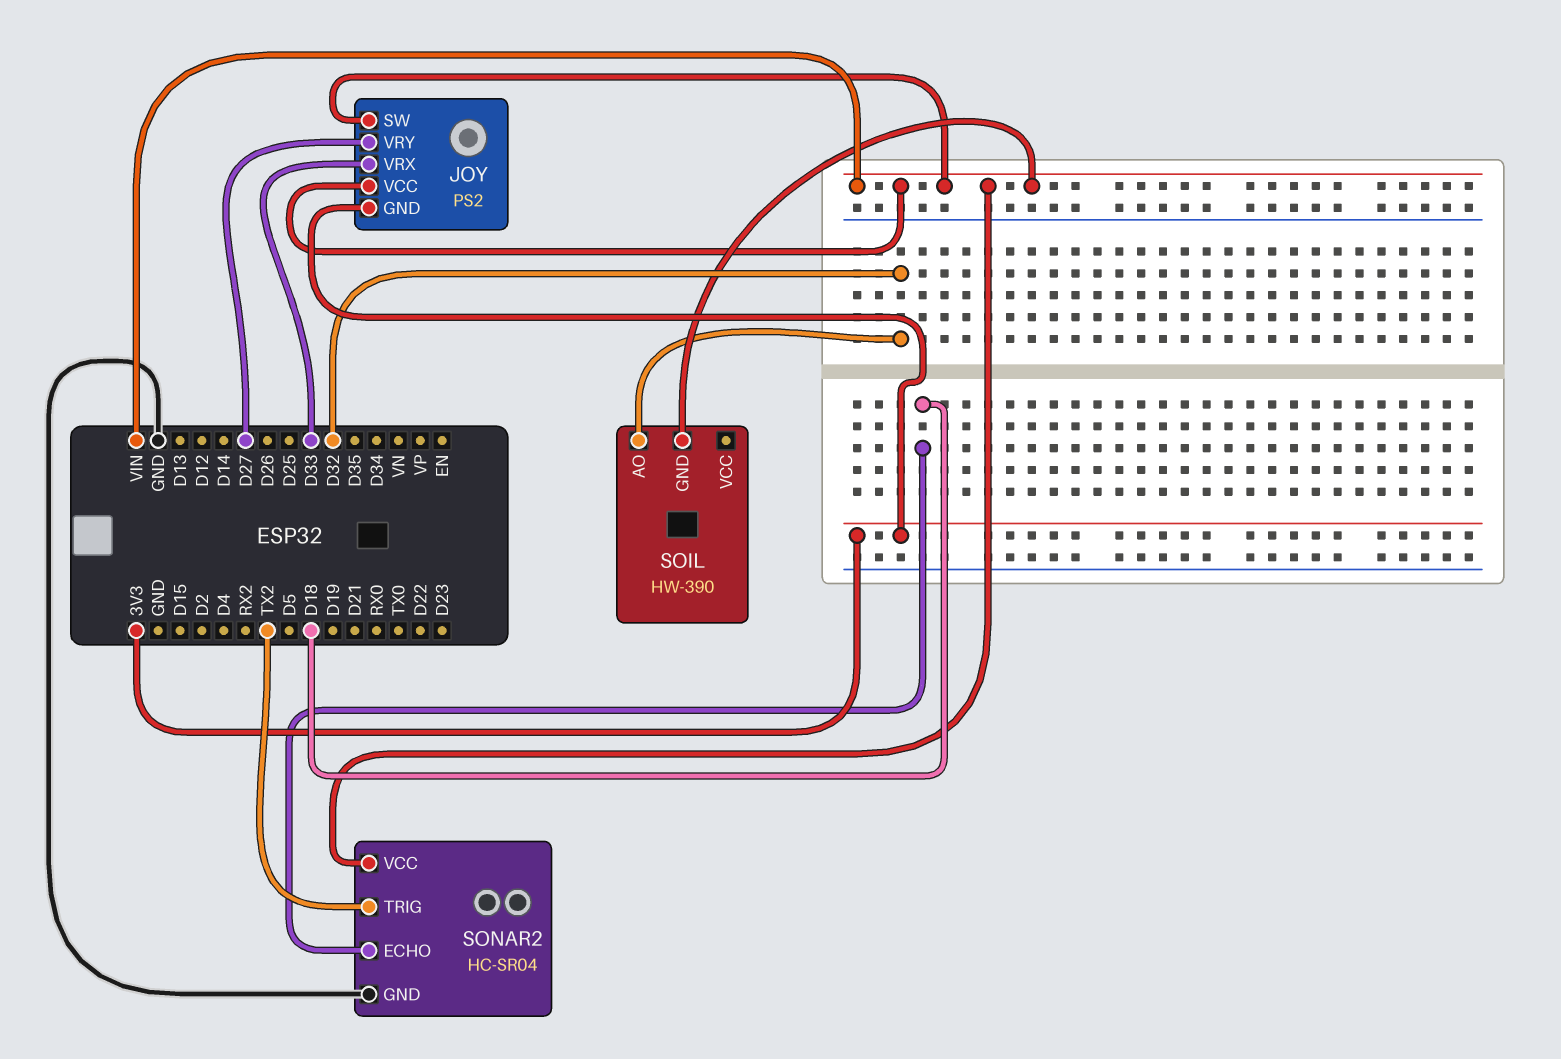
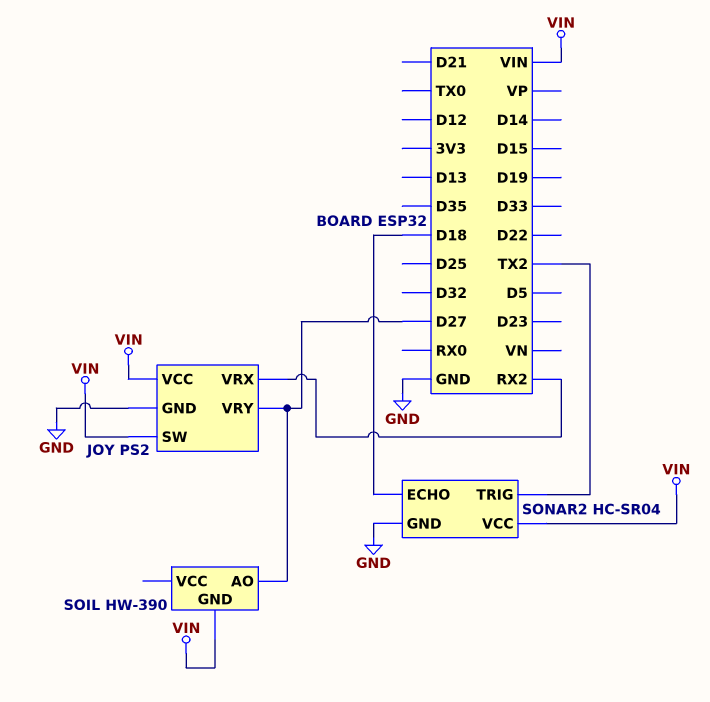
JOY pin GND: 3V3 -> GND
JOY pin VRX: D33 -> RX2
SOIL pin AO: D32 -> D27

